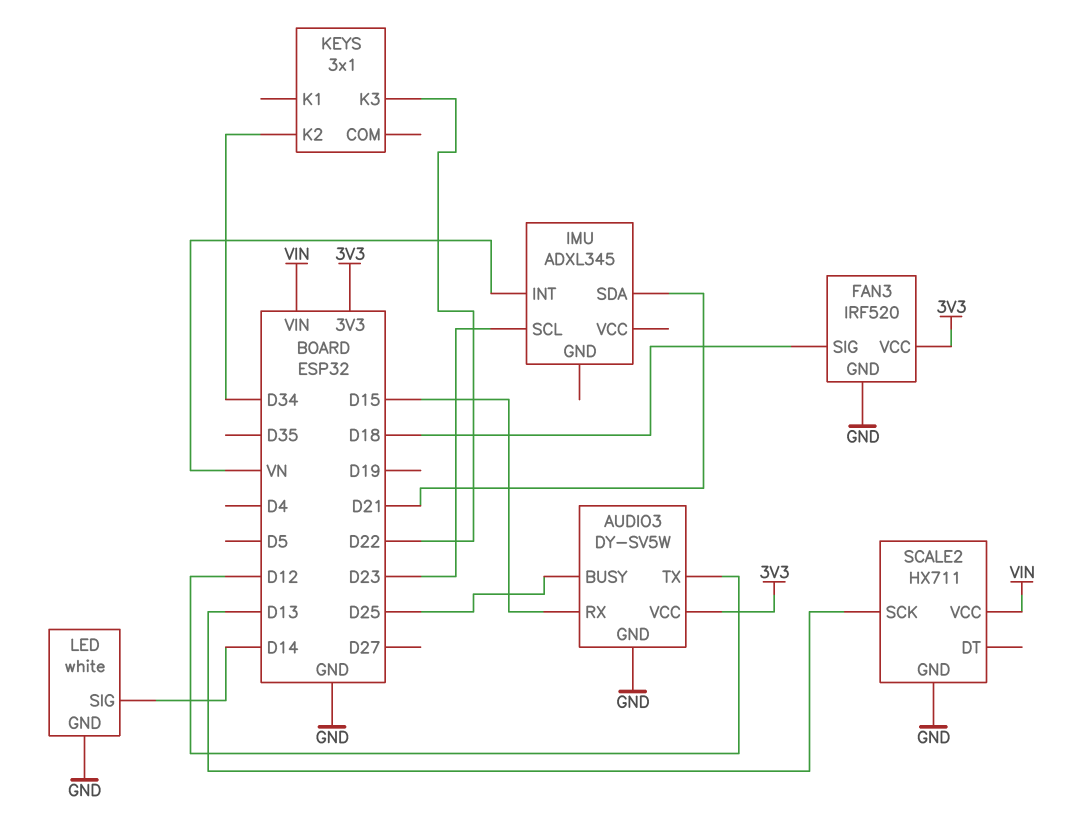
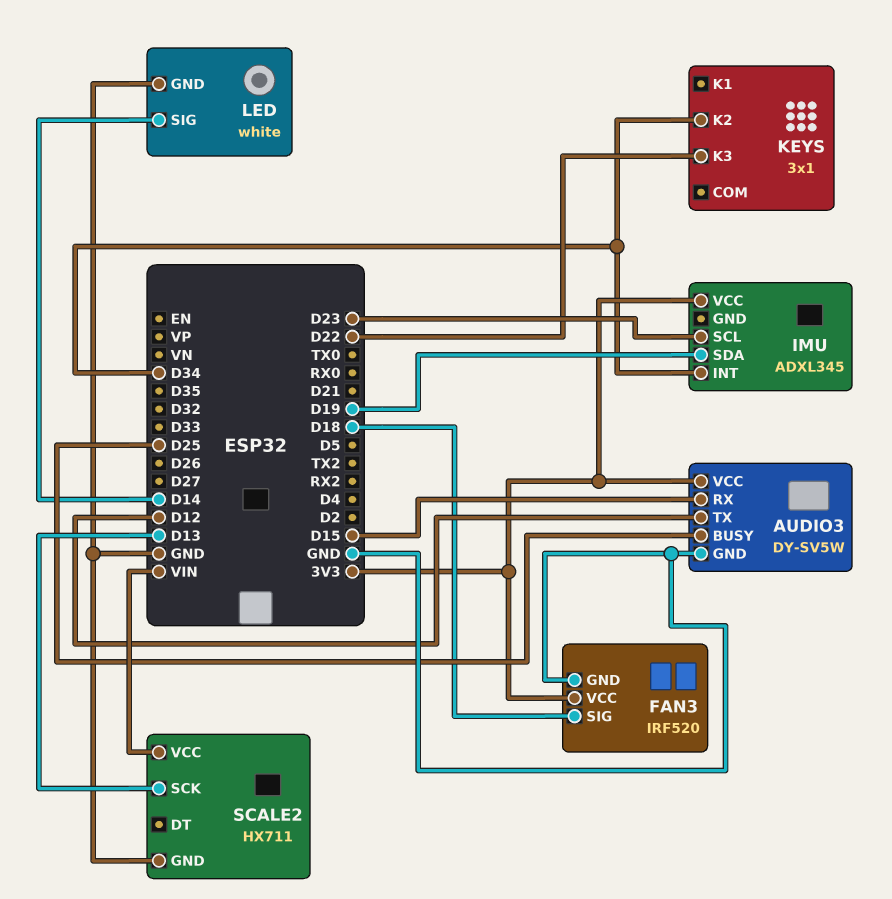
IMU pin INT: VN -> D34
IMU pin SDA: D21 -> D19
IMU pin VCC: none -> 3V3

